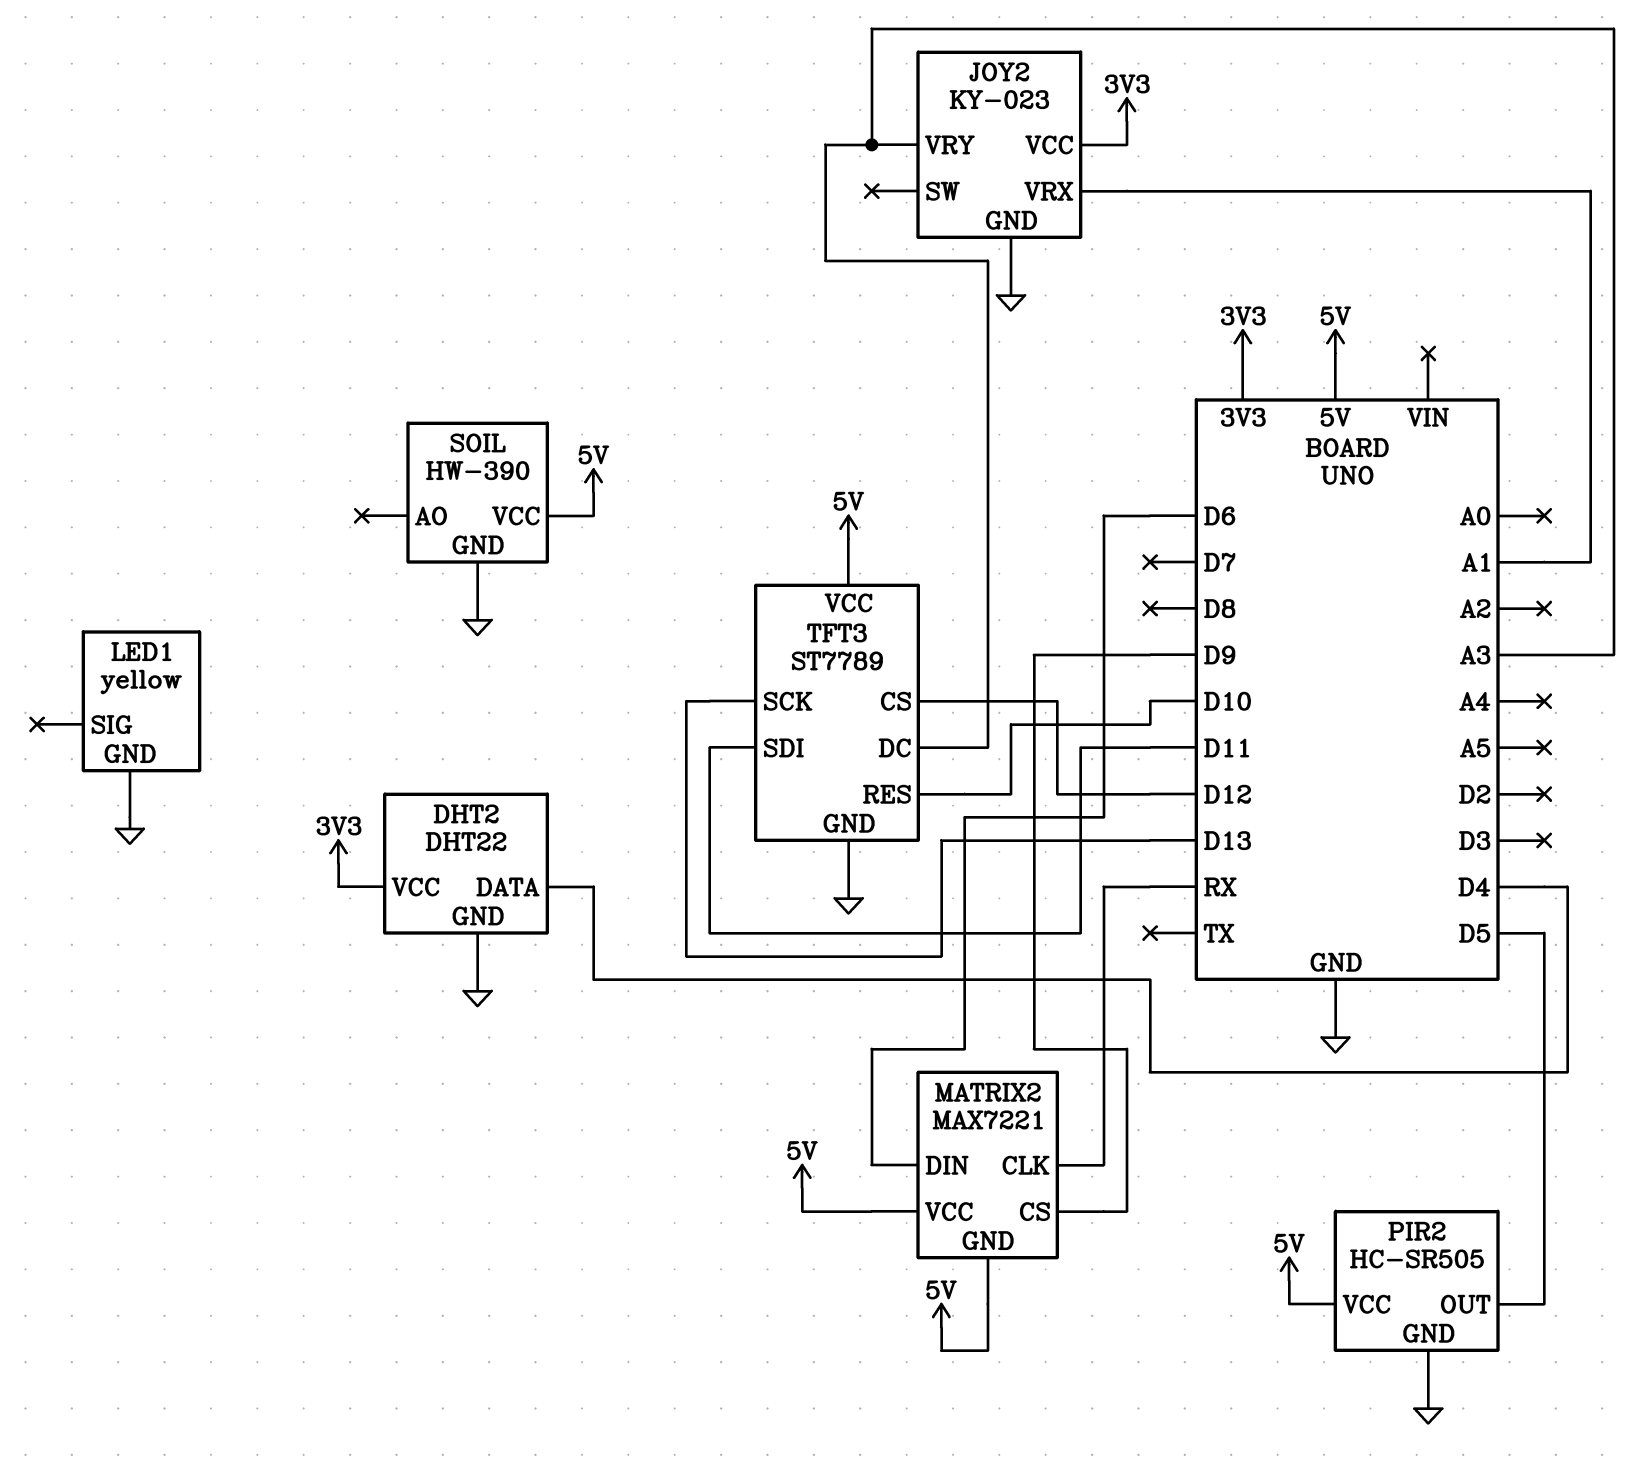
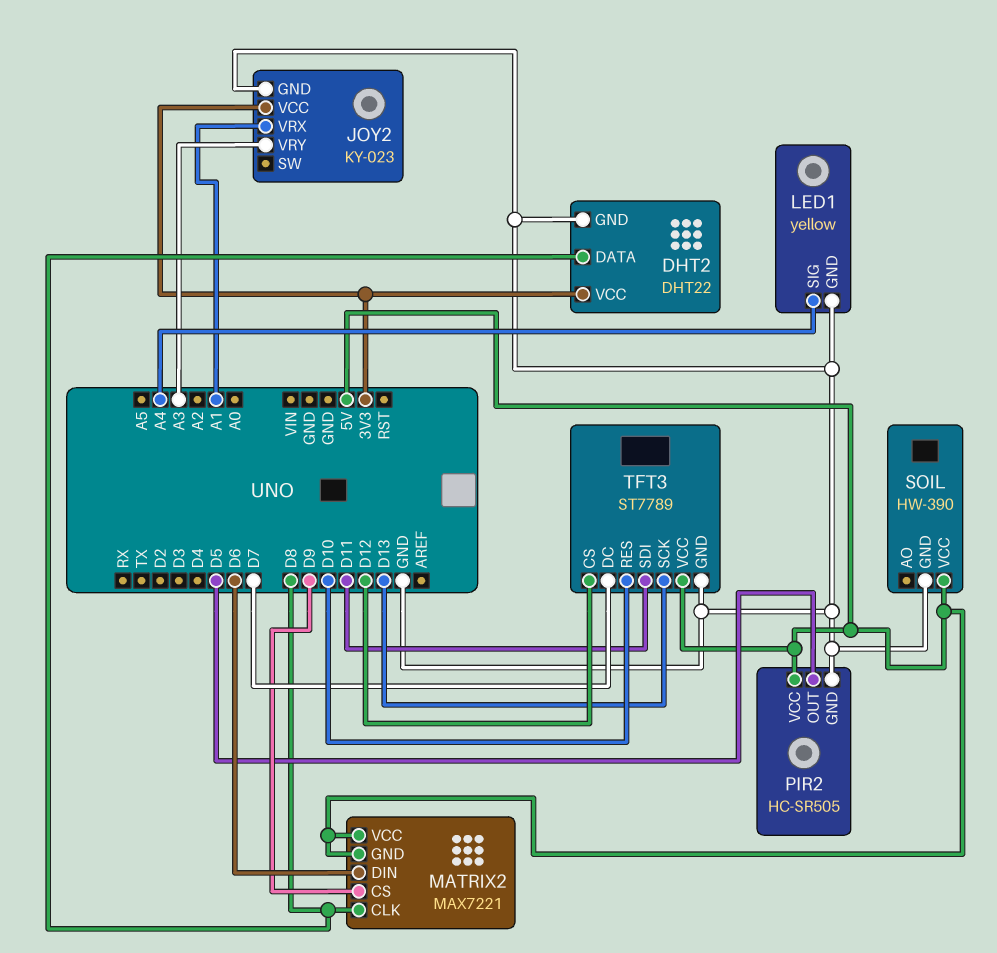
DHT2 pin DATA: D4 -> D8
LED1 pin SIG: none -> A4
MATRIX2 pin CLK: RX -> D8
TFT3 pin DC: A3 -> D7

